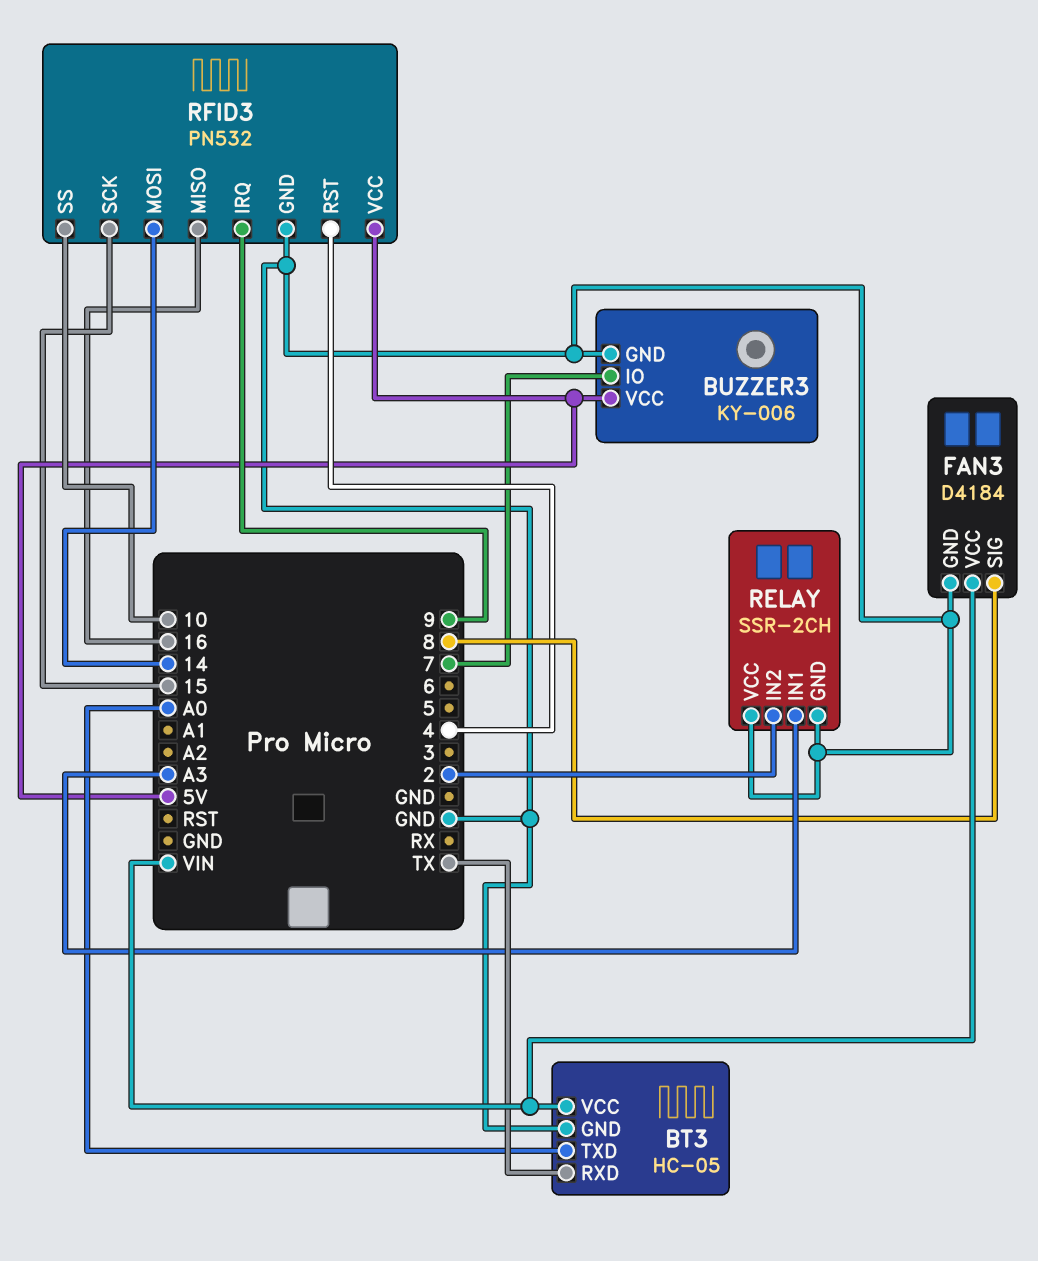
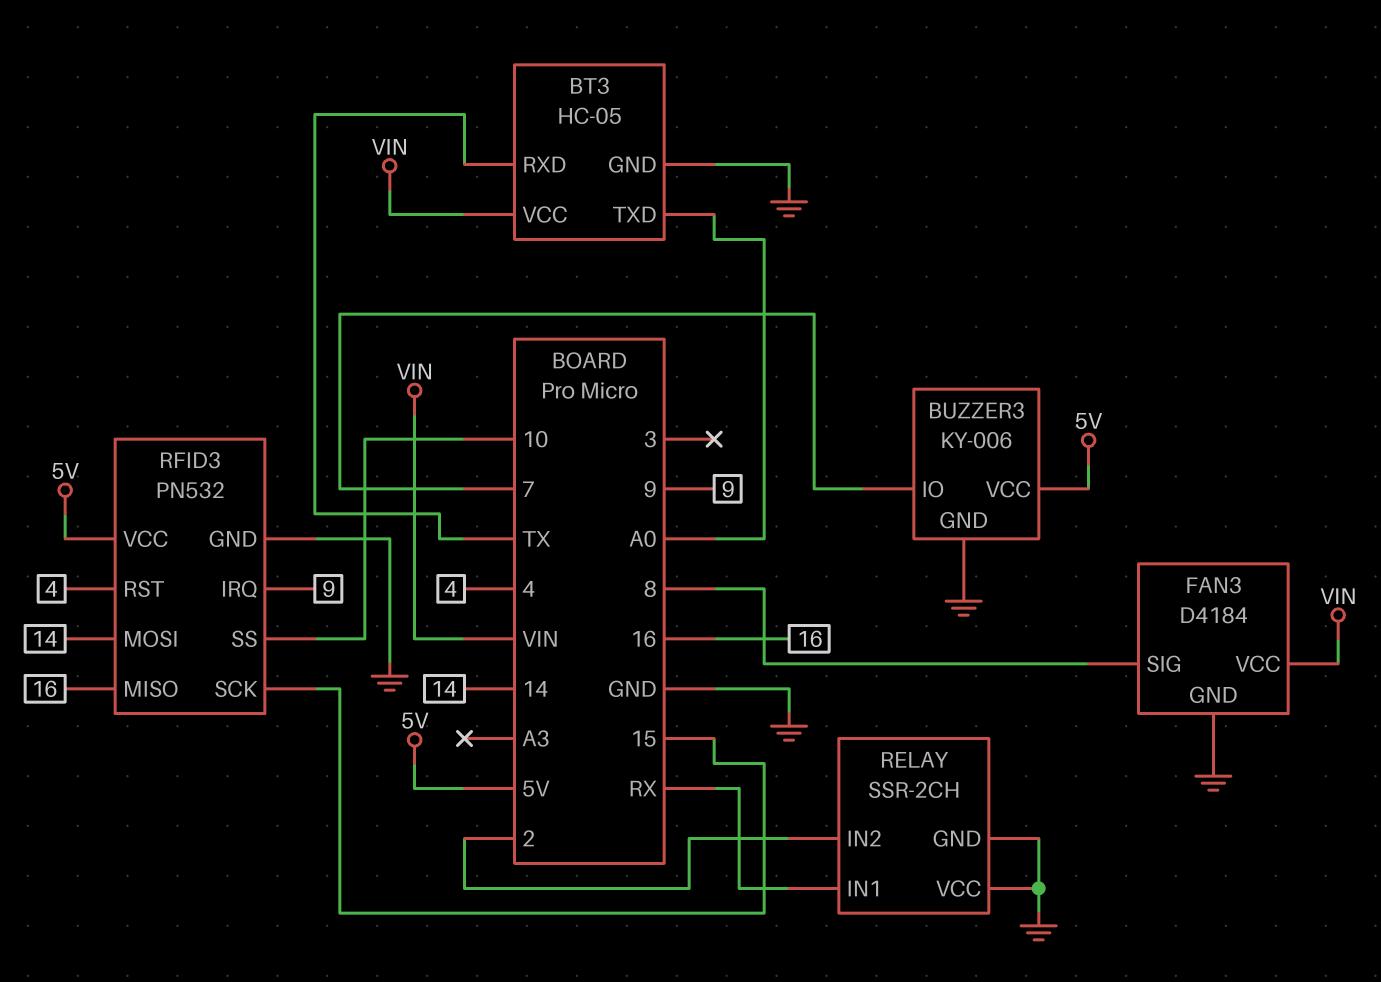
RELAY pin IN1: A3 -> RX

